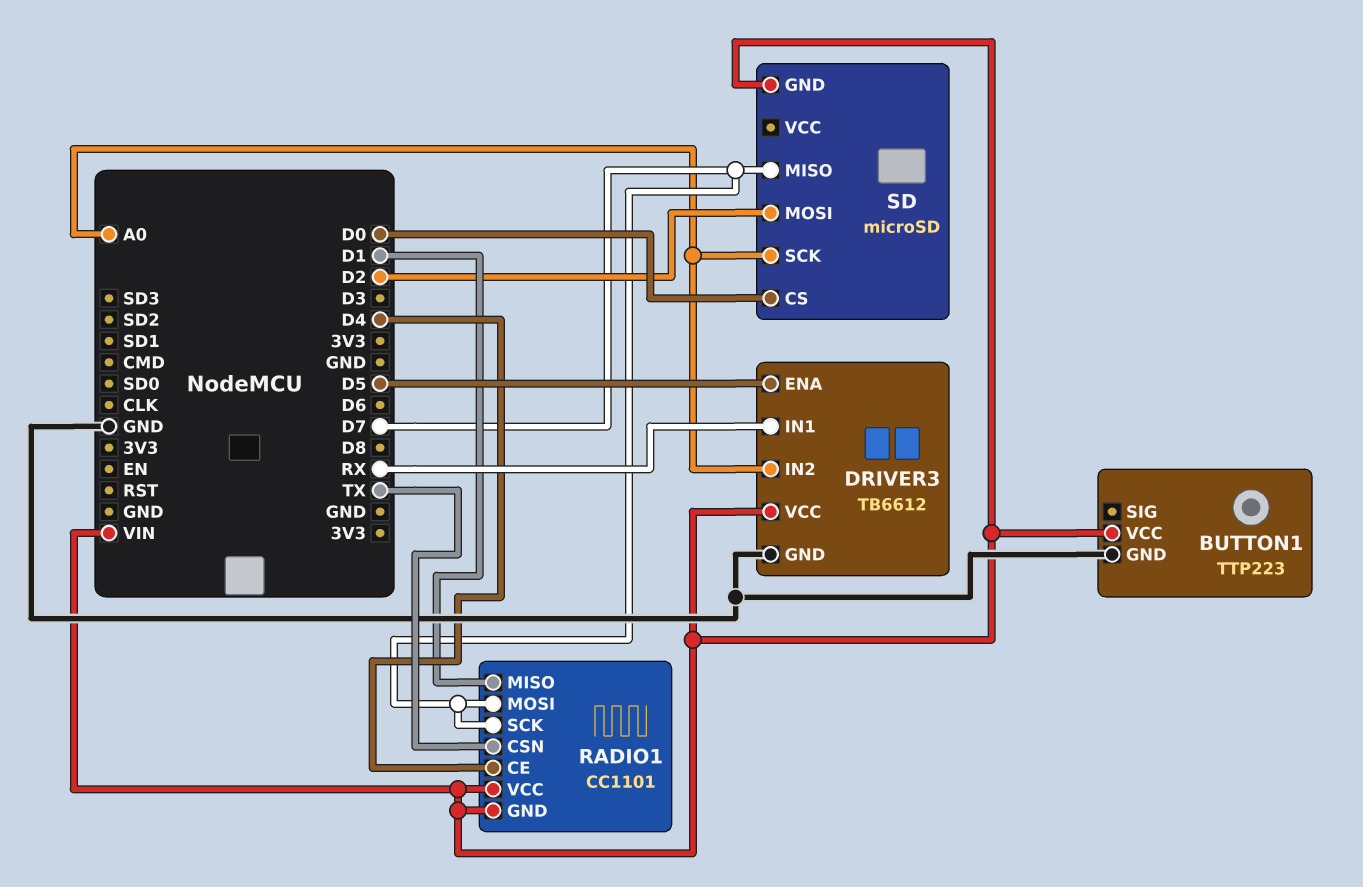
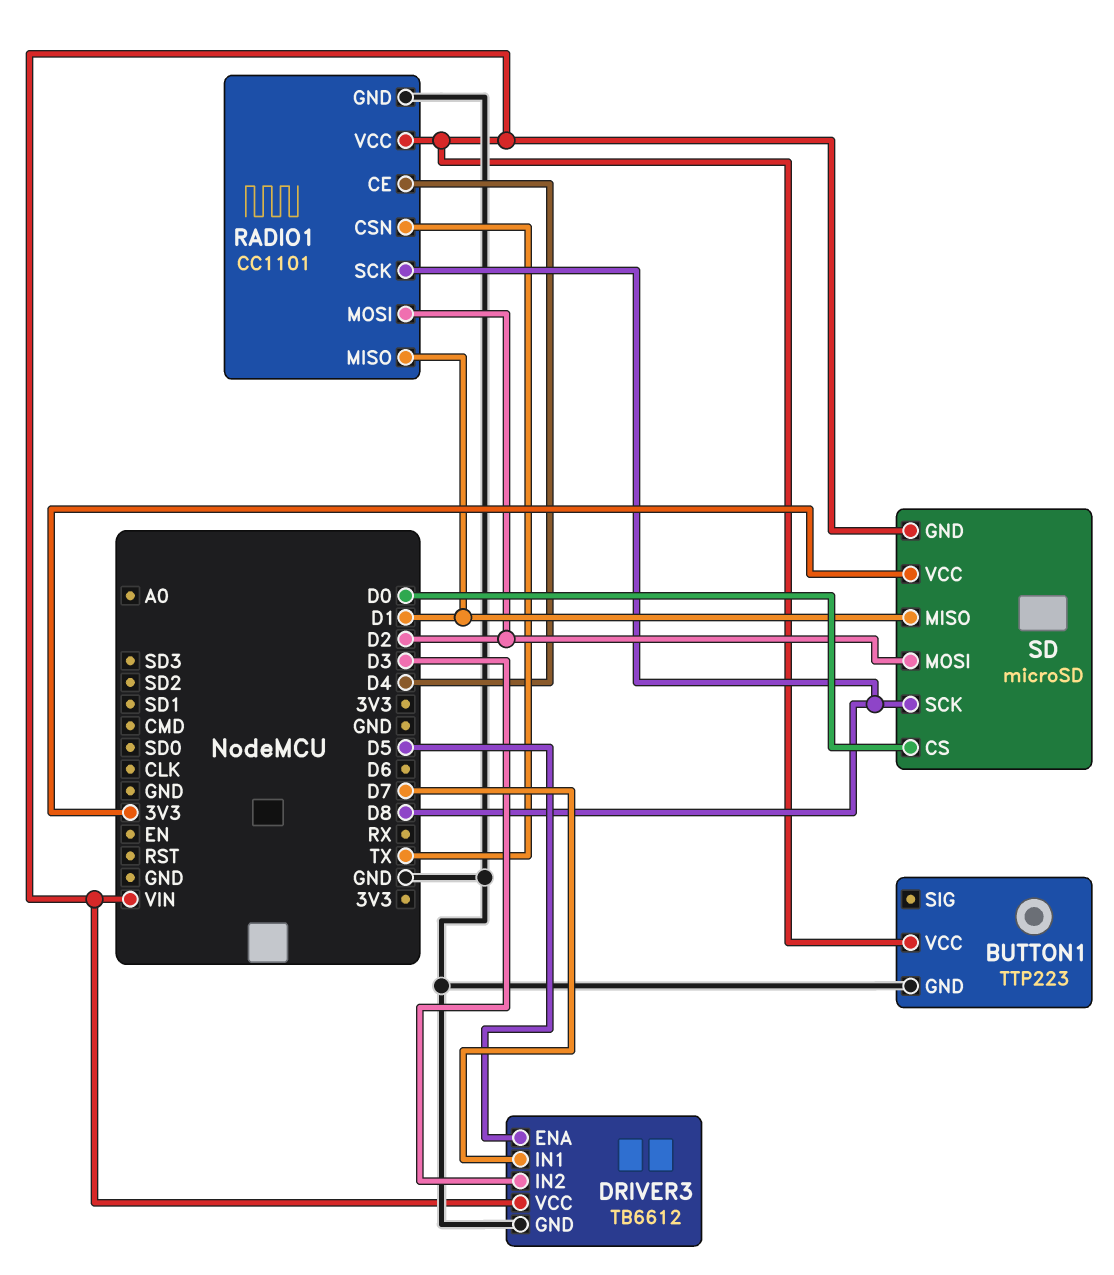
DRIVER3 pin IN1: RX -> D7
DRIVER3 pin IN2: A0 -> D3
RADIO1 pin GND: VIN -> GND
RADIO1 pin MOSI: D7 -> D2
RADIO1 pin SCK: D7 -> D8
SD pin MISO: D7 -> D1
SD pin SCK: A0 -> D8
SD pin VCC: none -> 3V3

